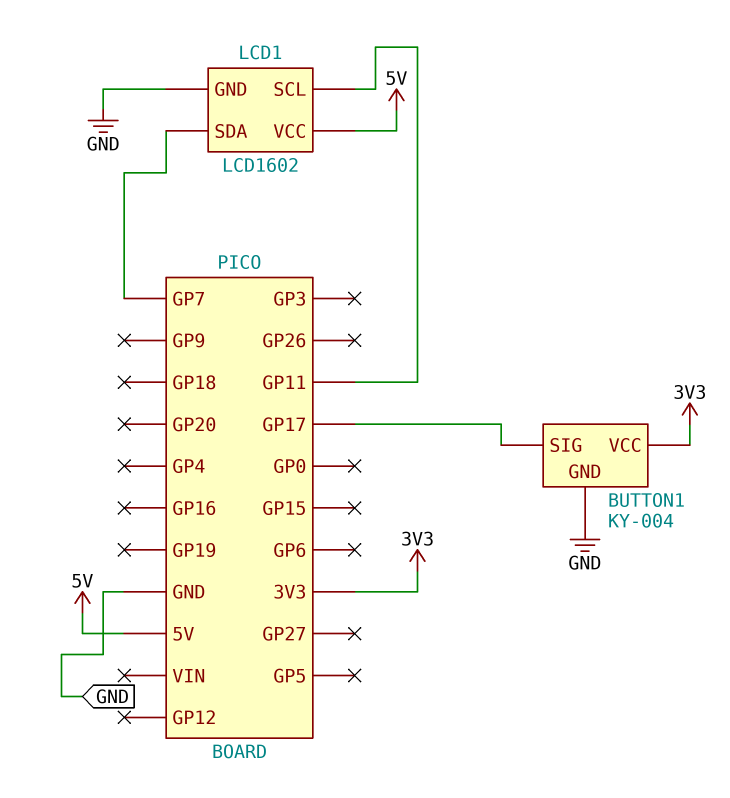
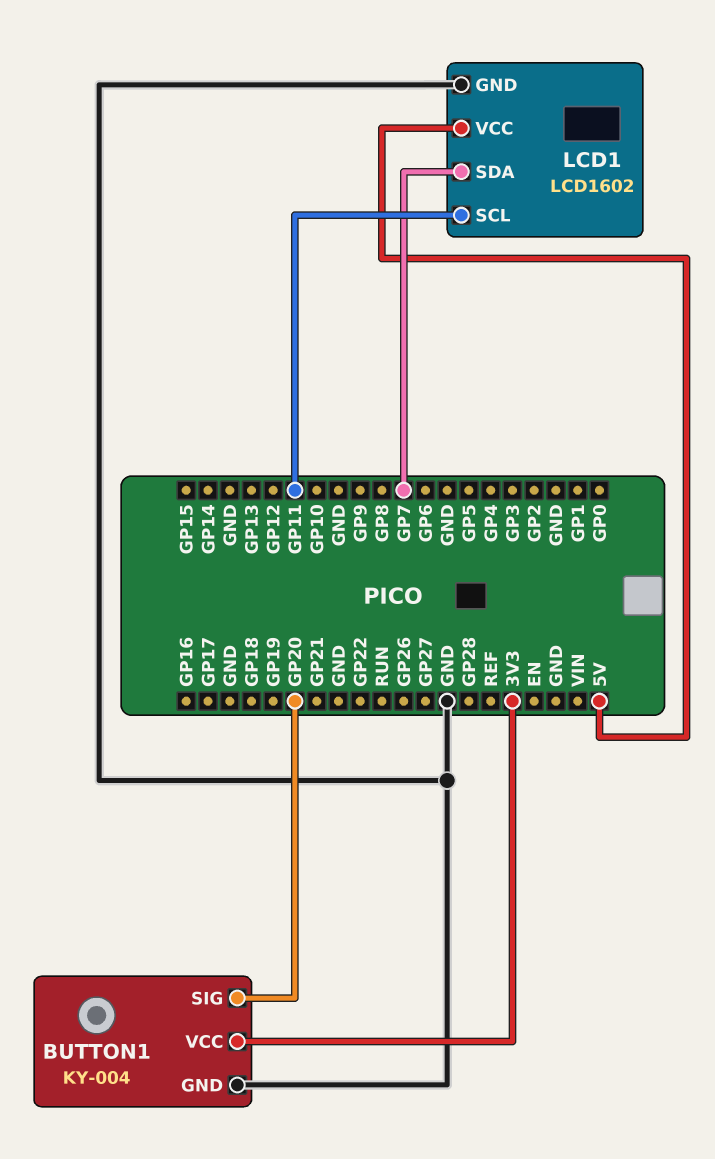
BUTTON1 pin SIG: GP17 -> GP20

